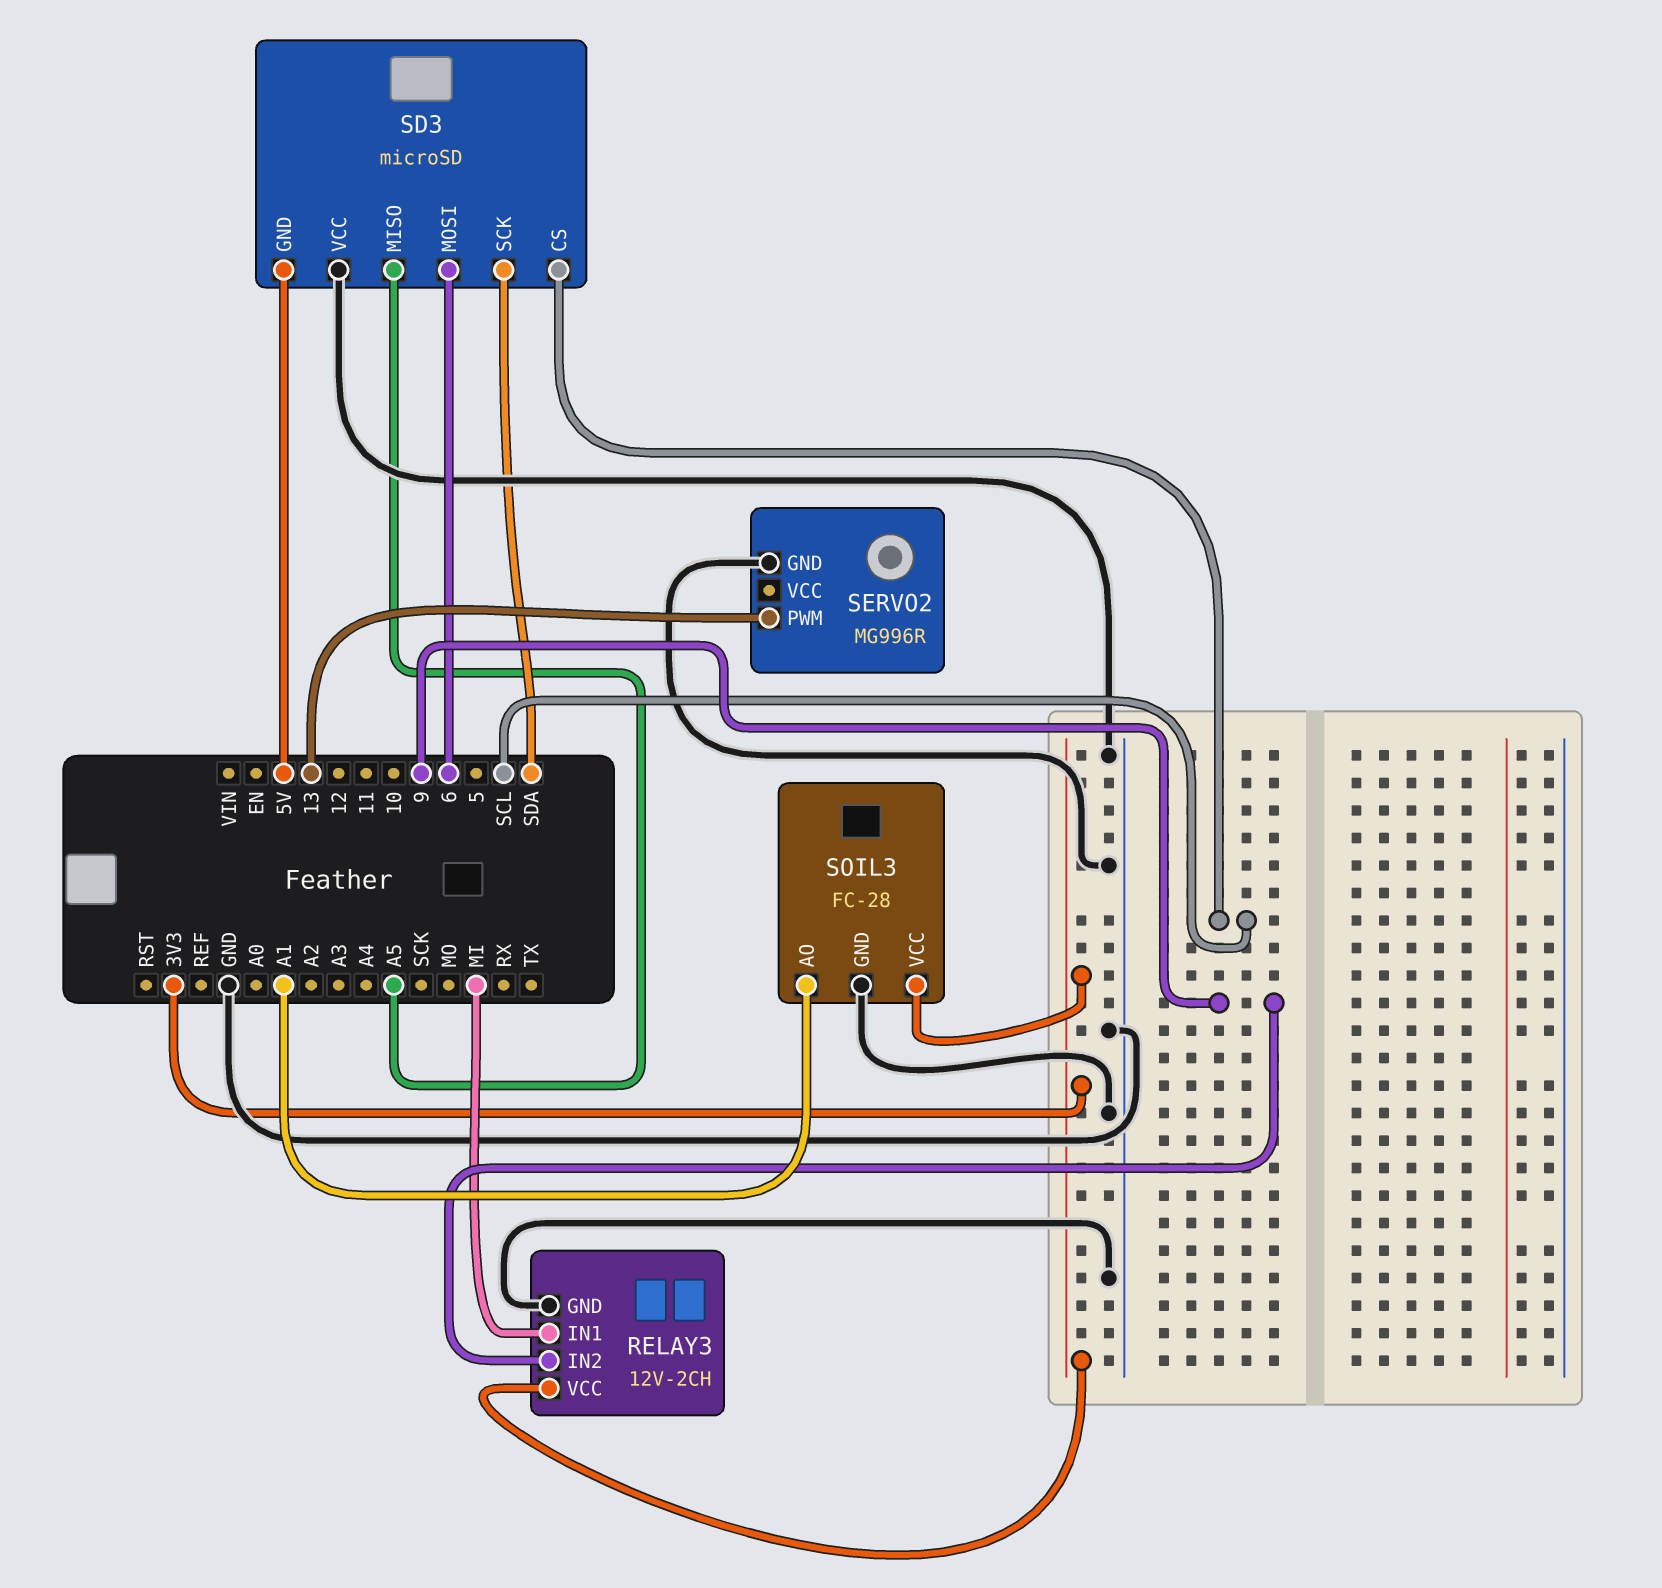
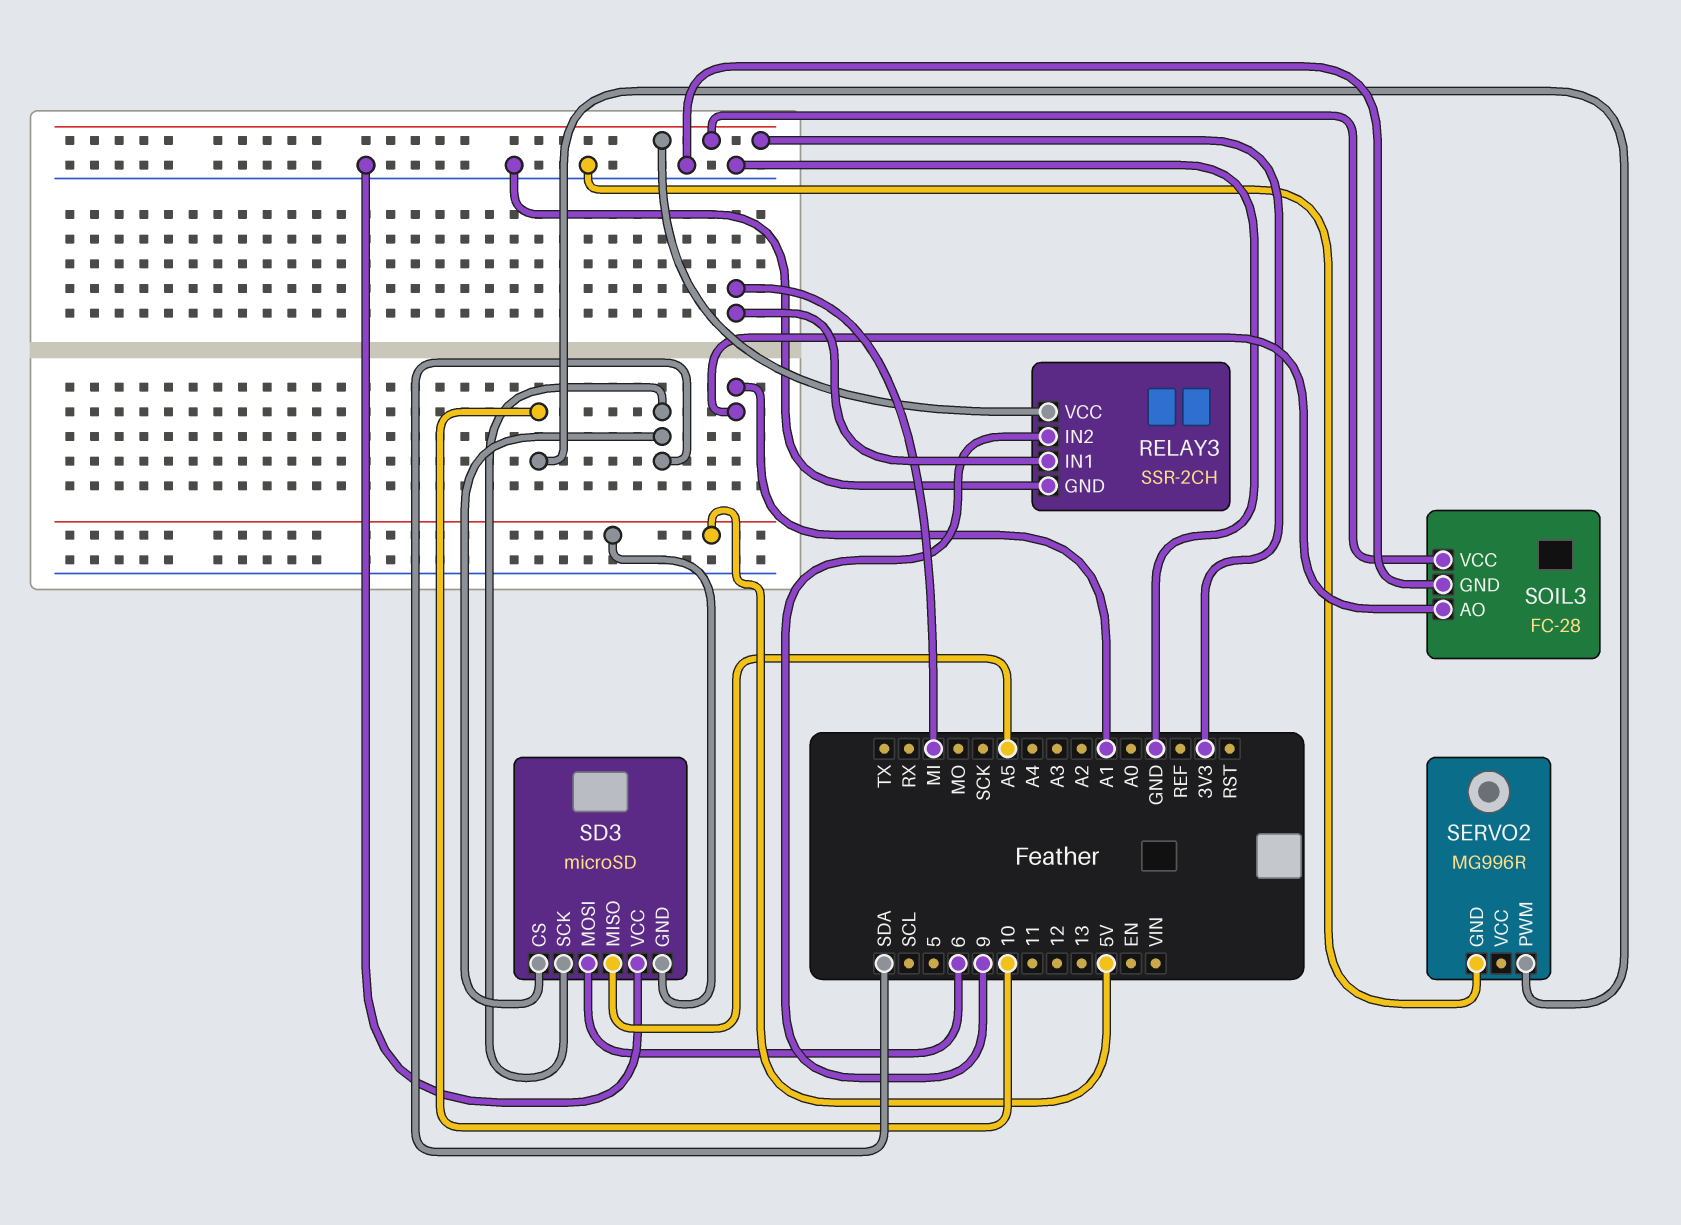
RELAY3: 12V-2CH -> SSR-2CH
SD3 pin CS: SCL -> SDA
SERVO2 pin PWM: 13 -> 10

